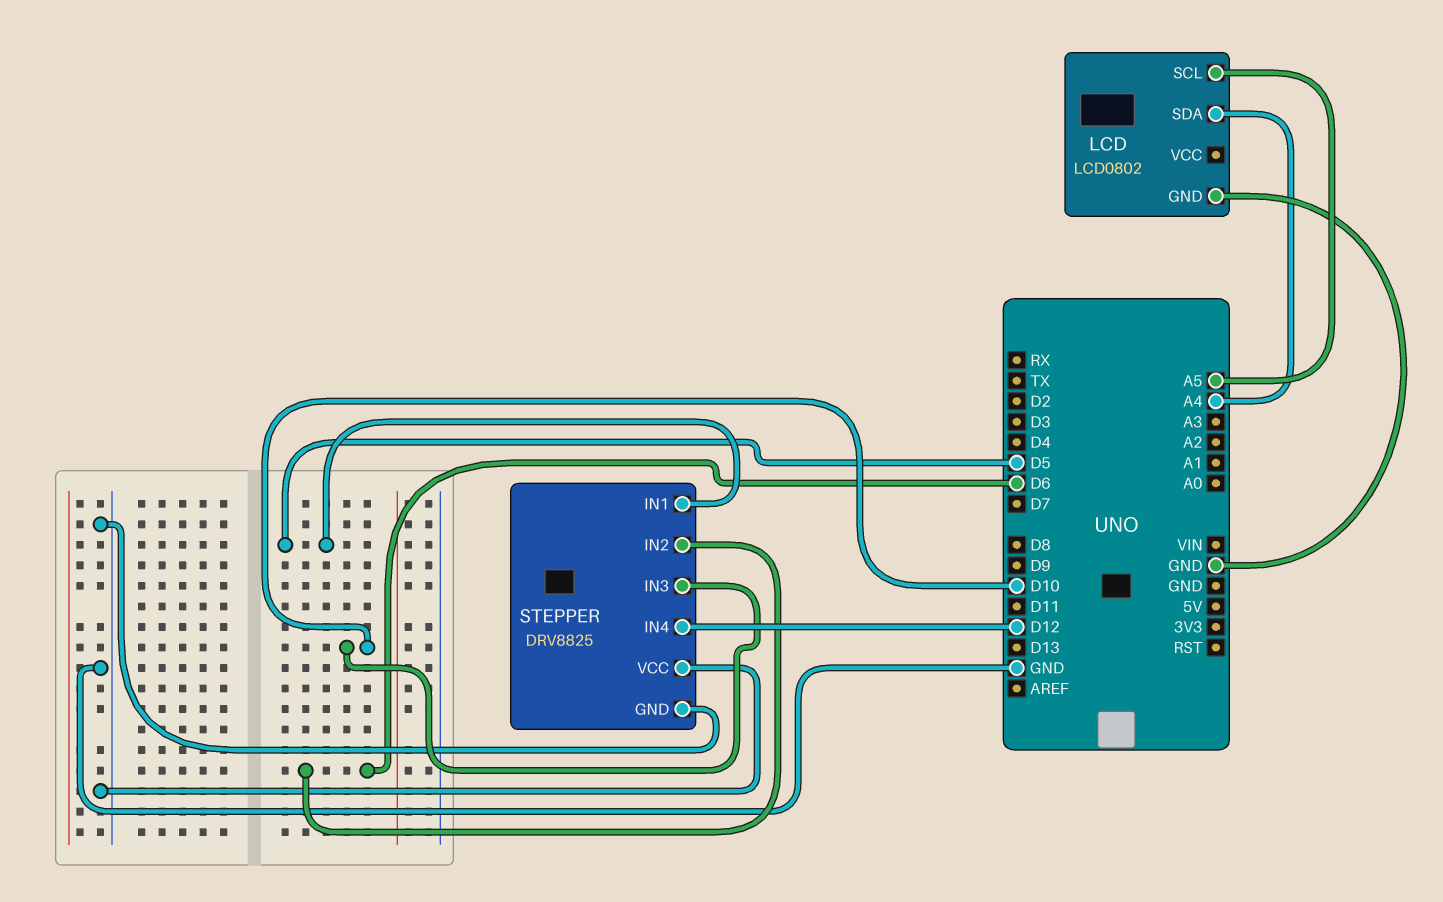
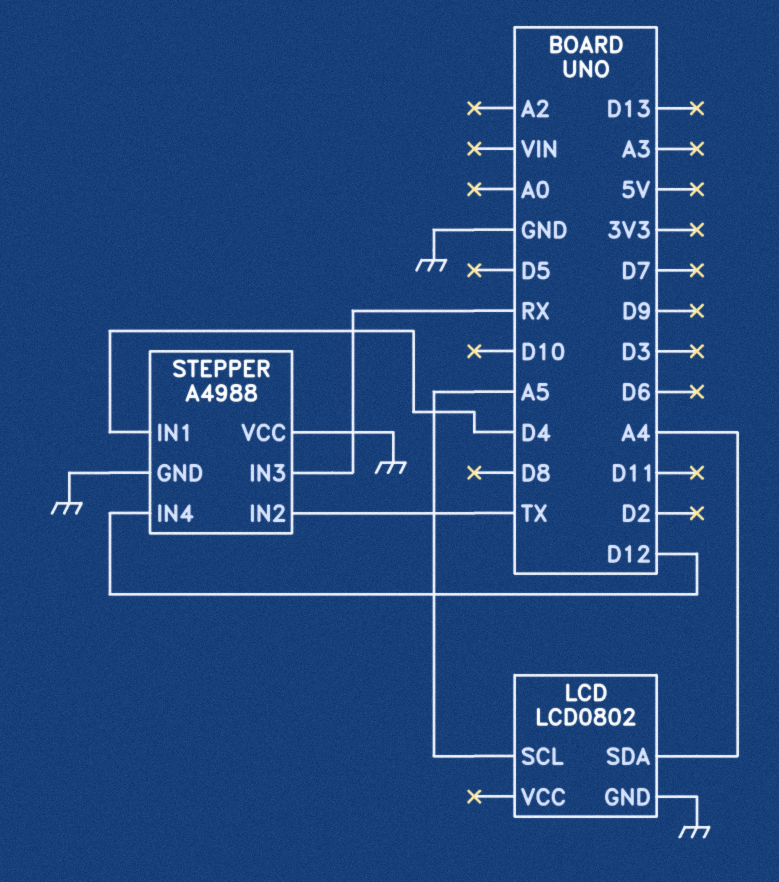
STEPPER: DRV8825 -> A4988
STEPPER pin IN1: D5 -> D4
STEPPER pin IN2: D6 -> TX
STEPPER pin IN3: D10 -> RX

